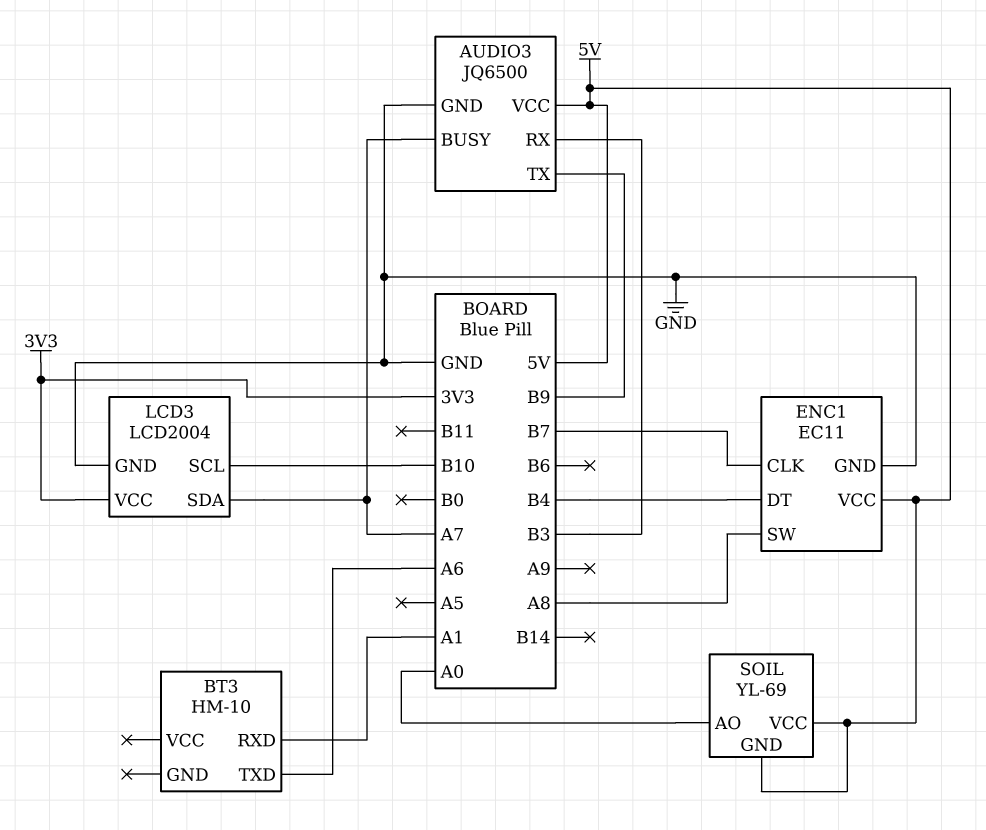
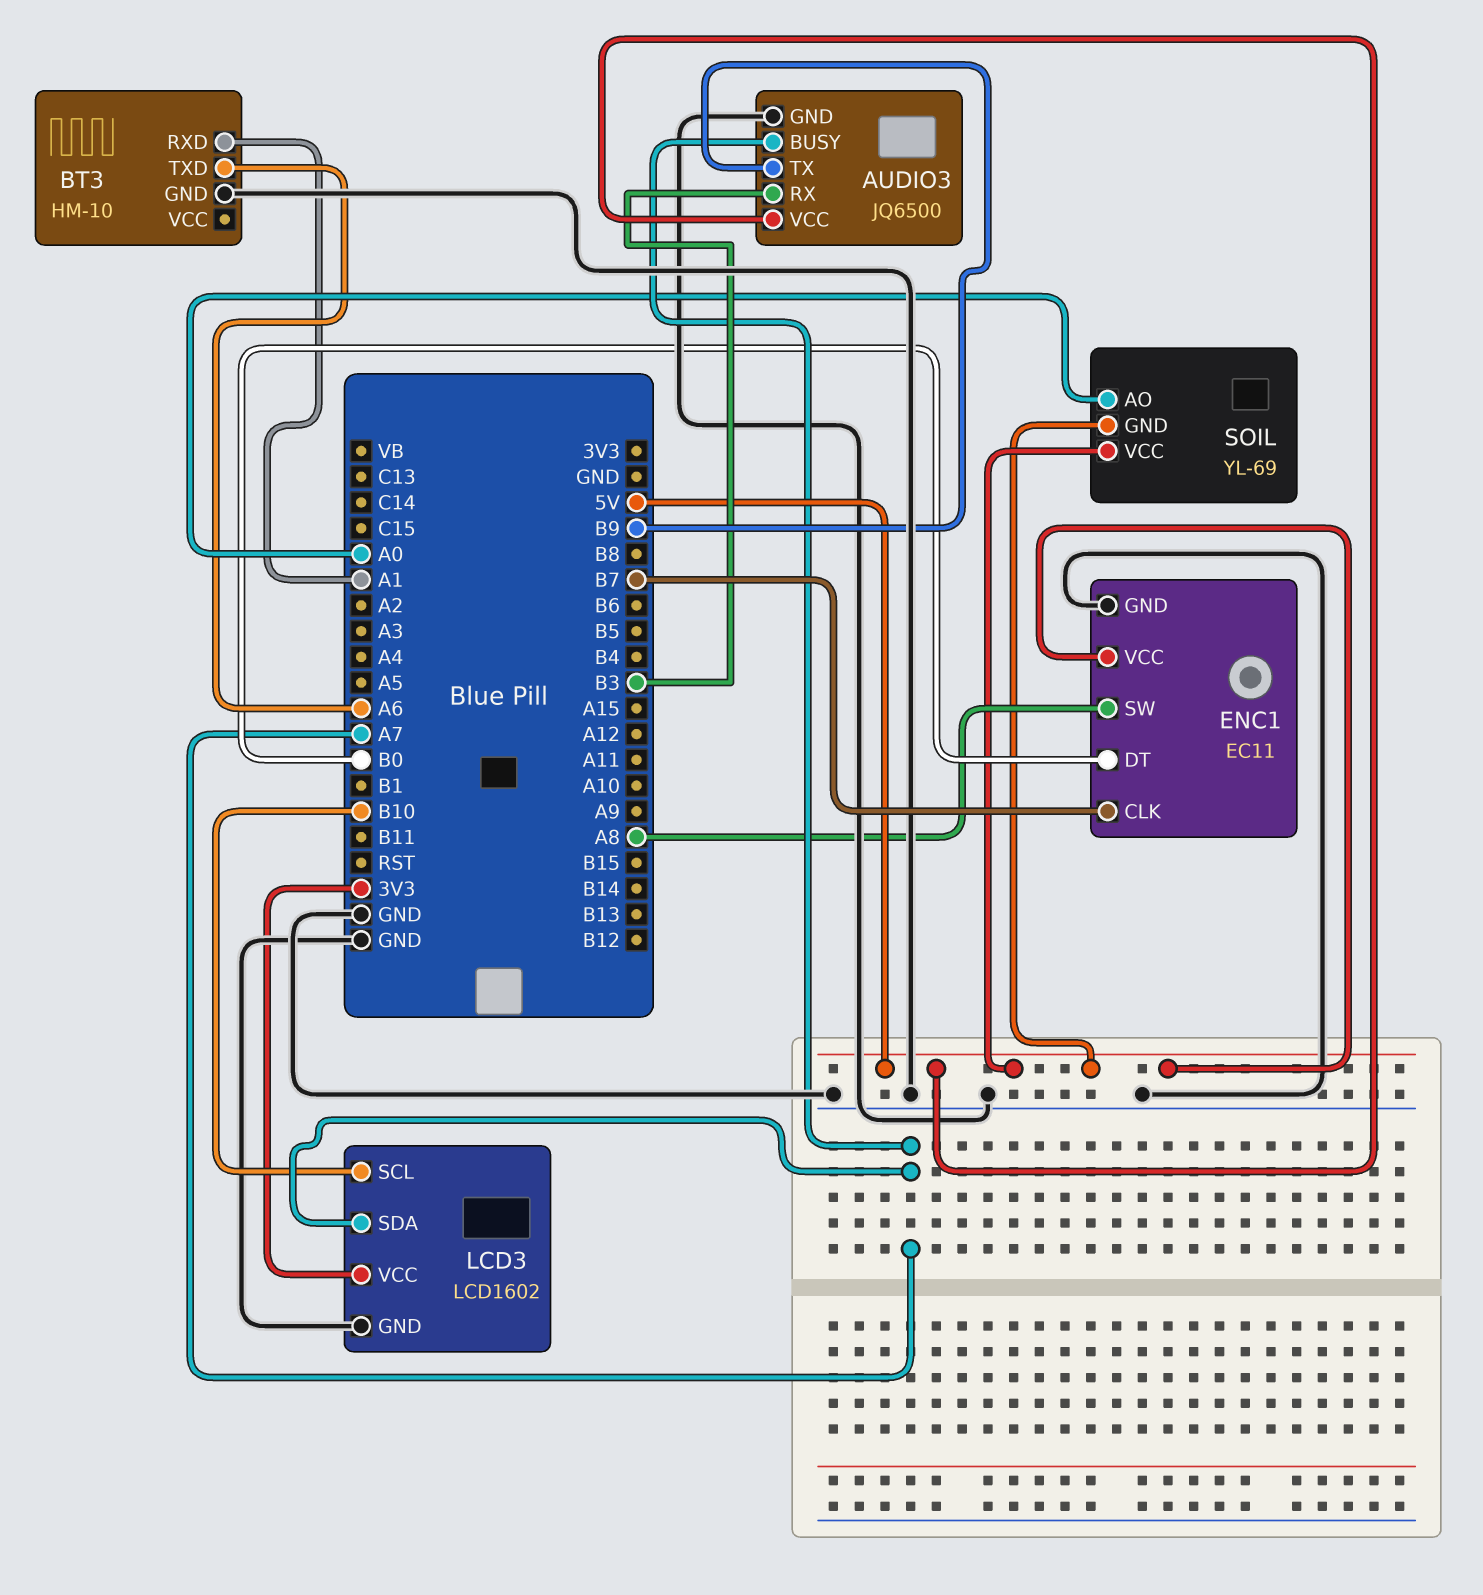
BT3 pin GND: none -> GND
ENC1 pin DT: B4 -> B0
LCD3: LCD2004 -> LCD1602

